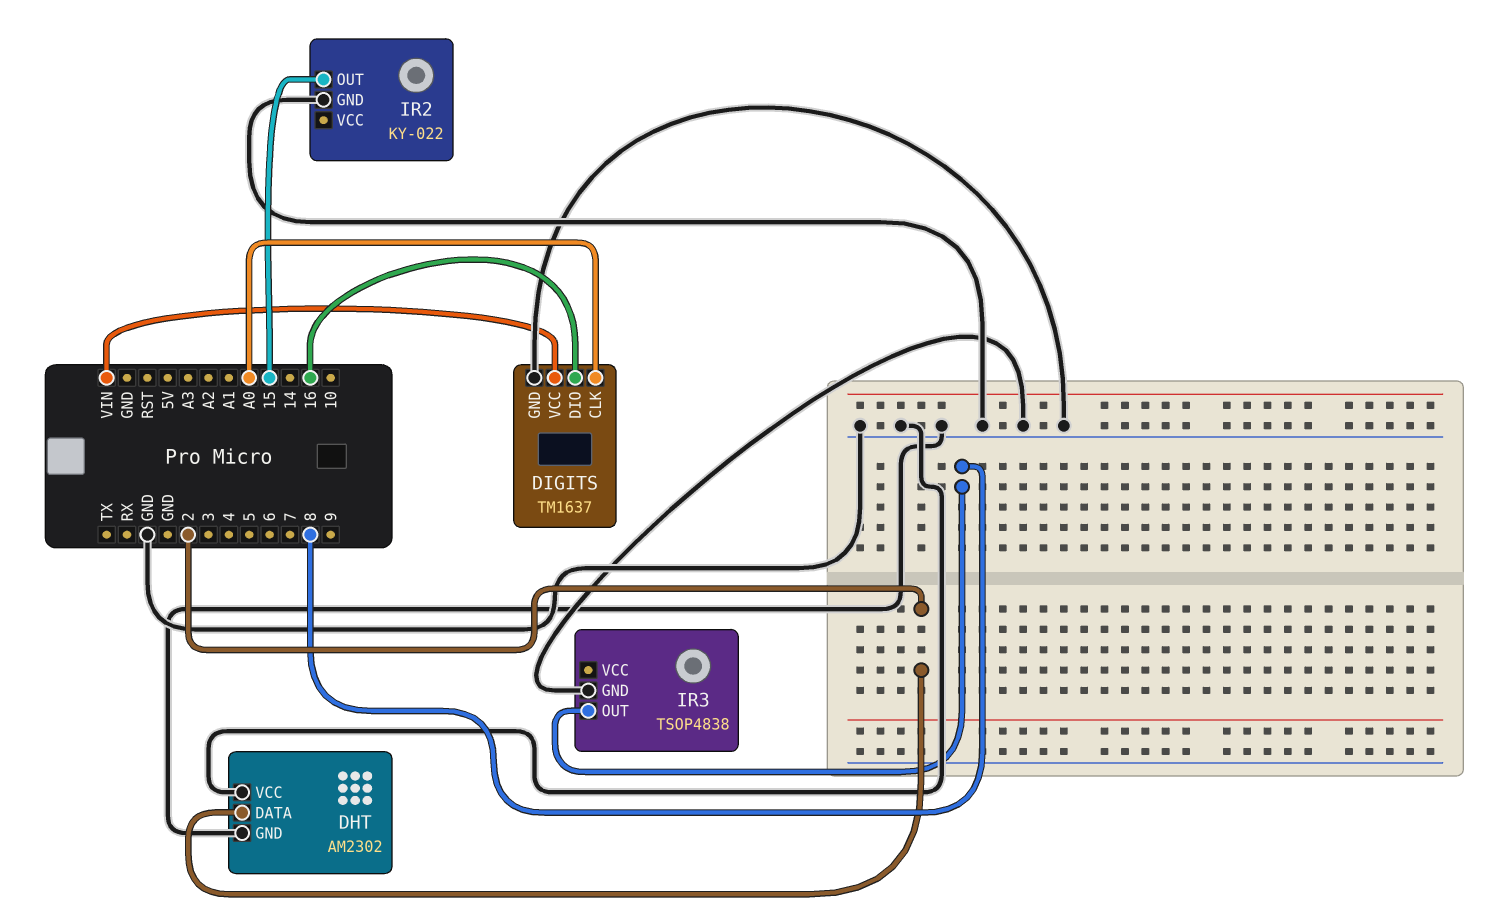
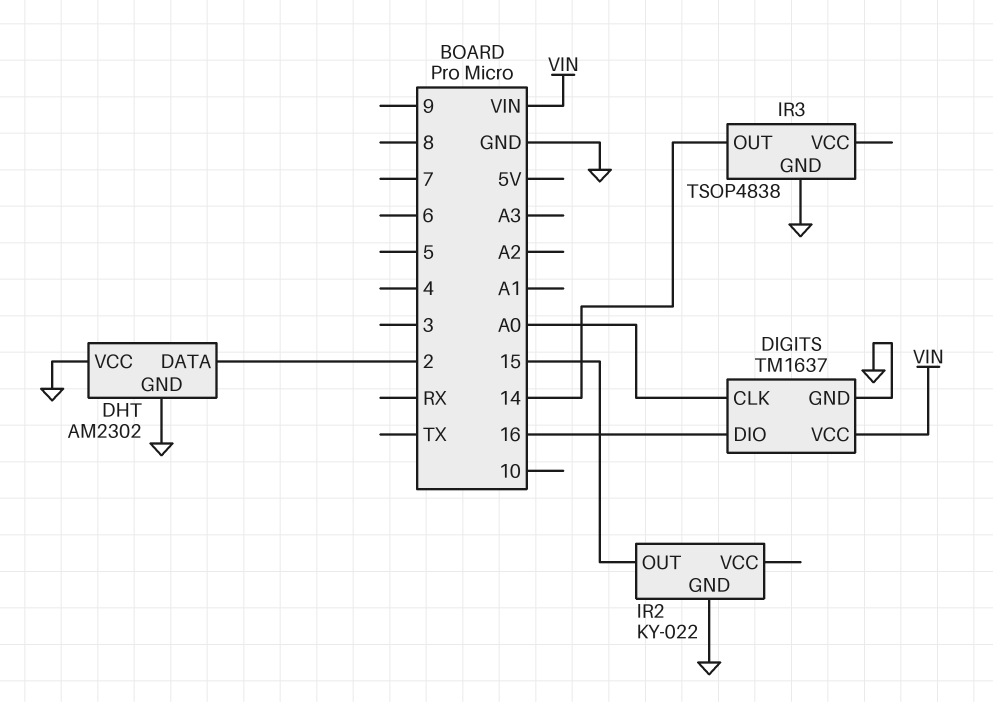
IR3 pin OUT: 8 -> 14

